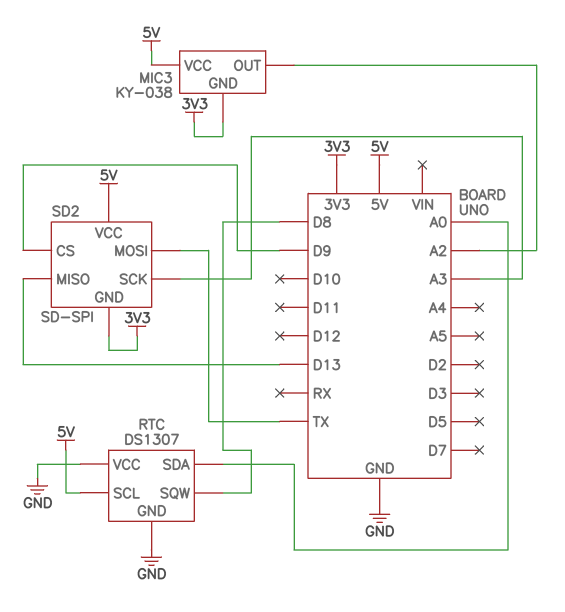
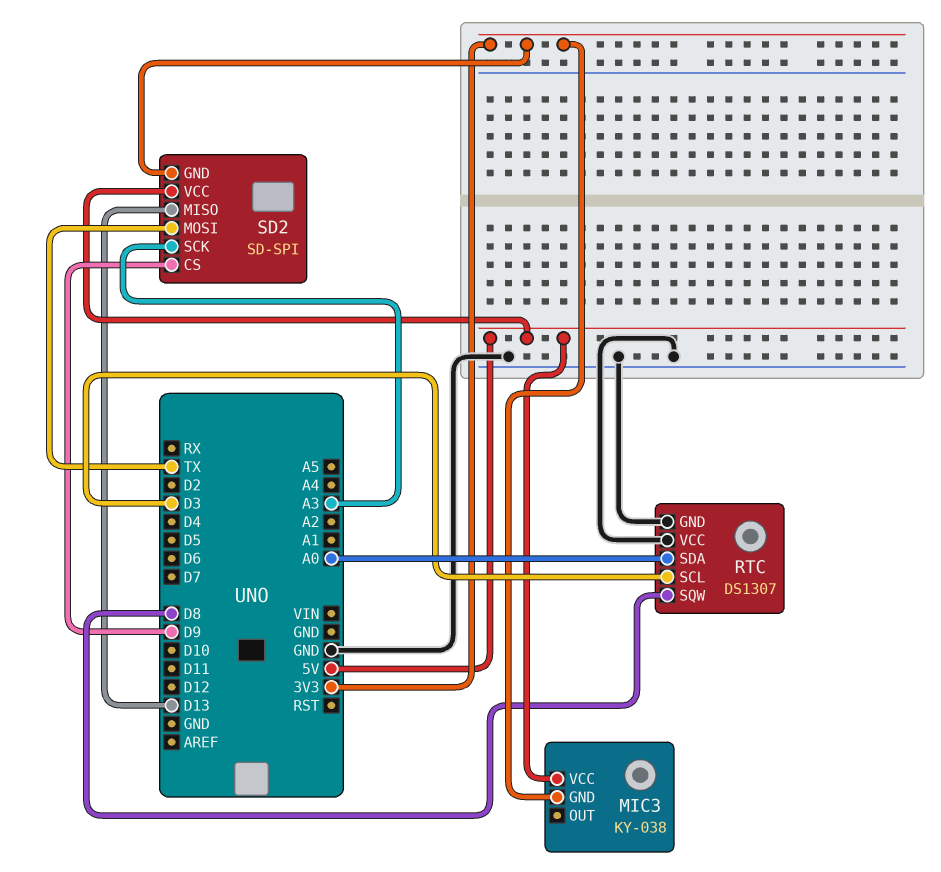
MIC3 pin OUT: A2 -> none
RTC pin SCL: 5V -> D3

